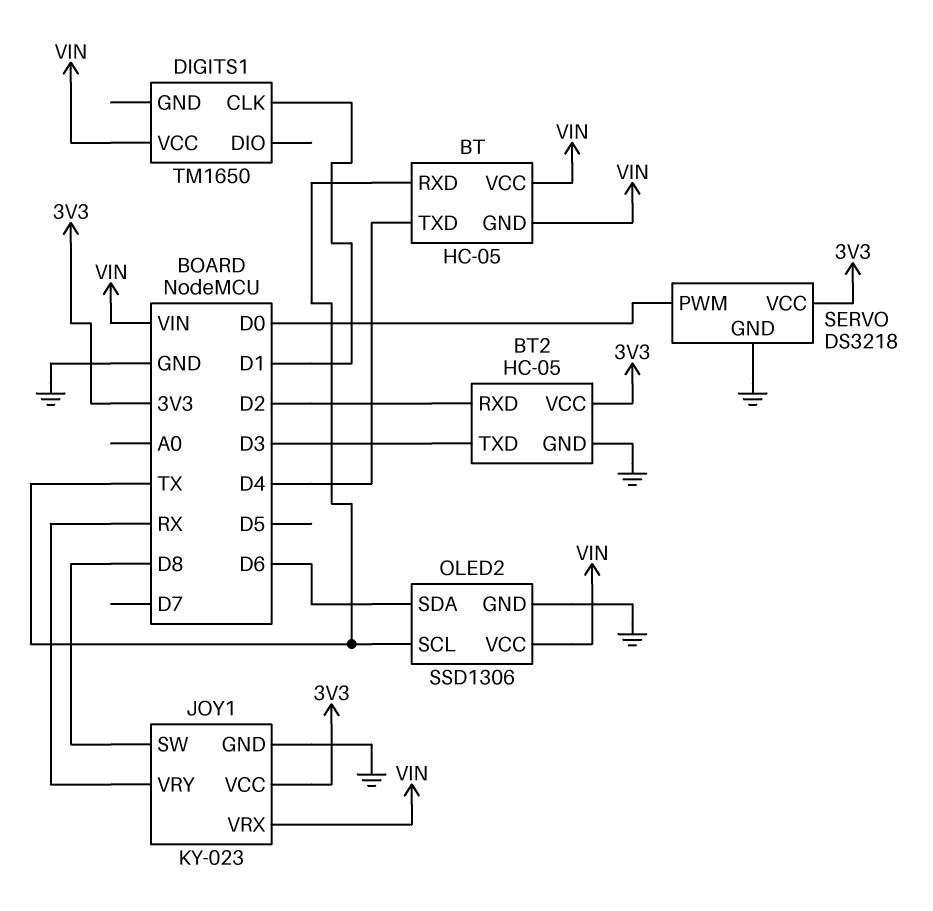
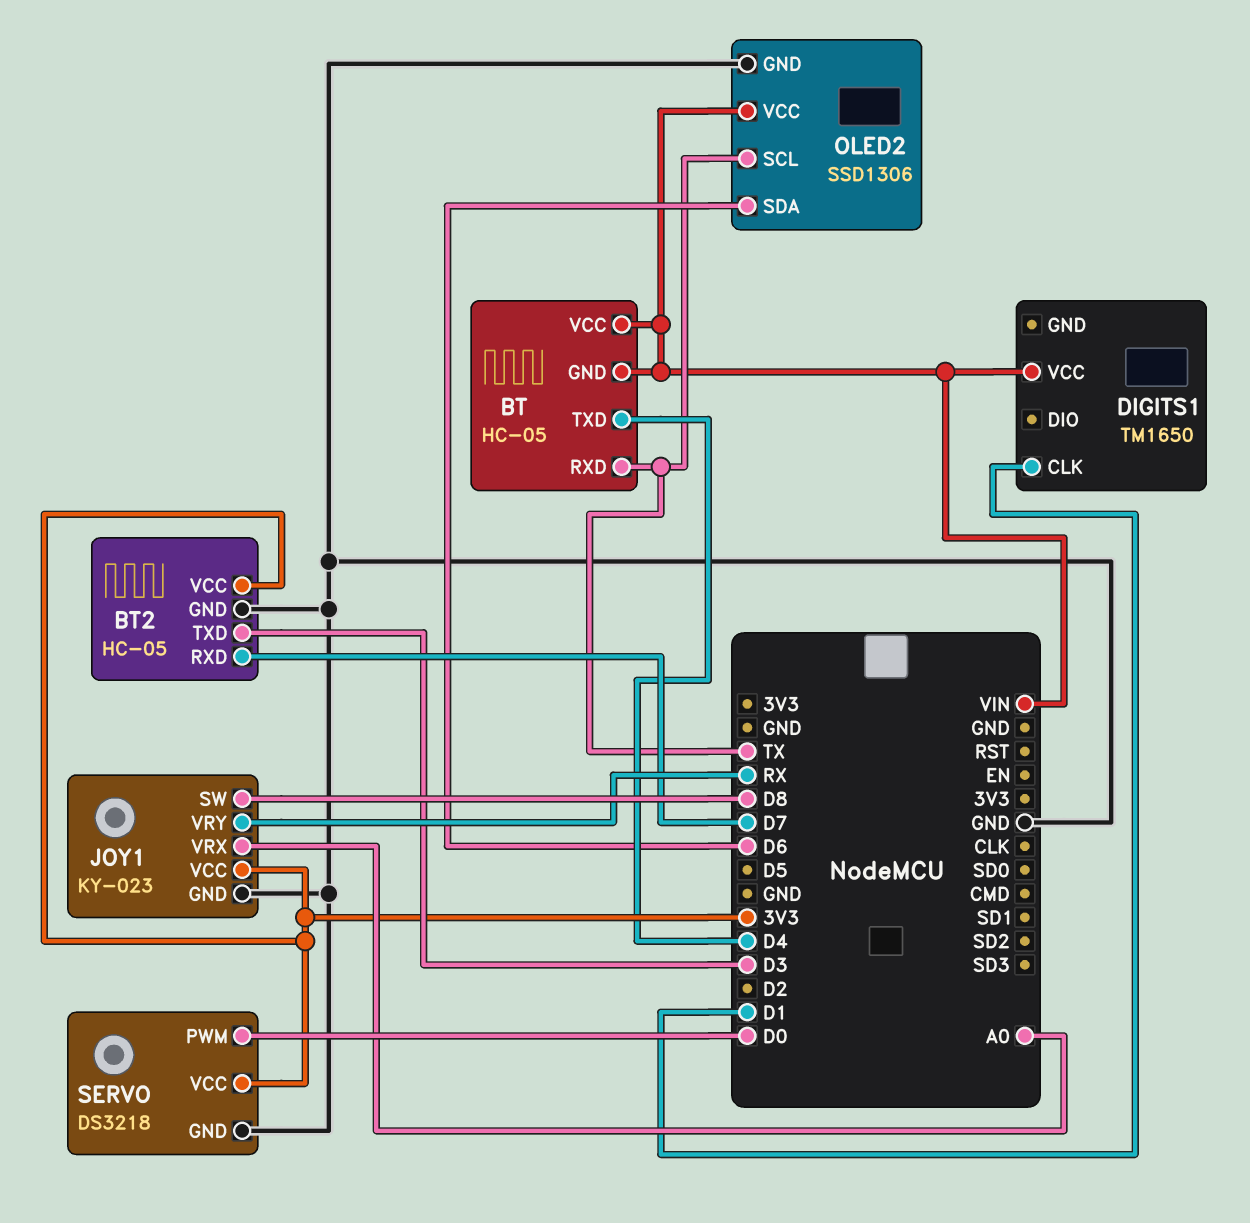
BT2 pin RXD: D2 -> D7
JOY1 pin VRX: VIN -> A0

